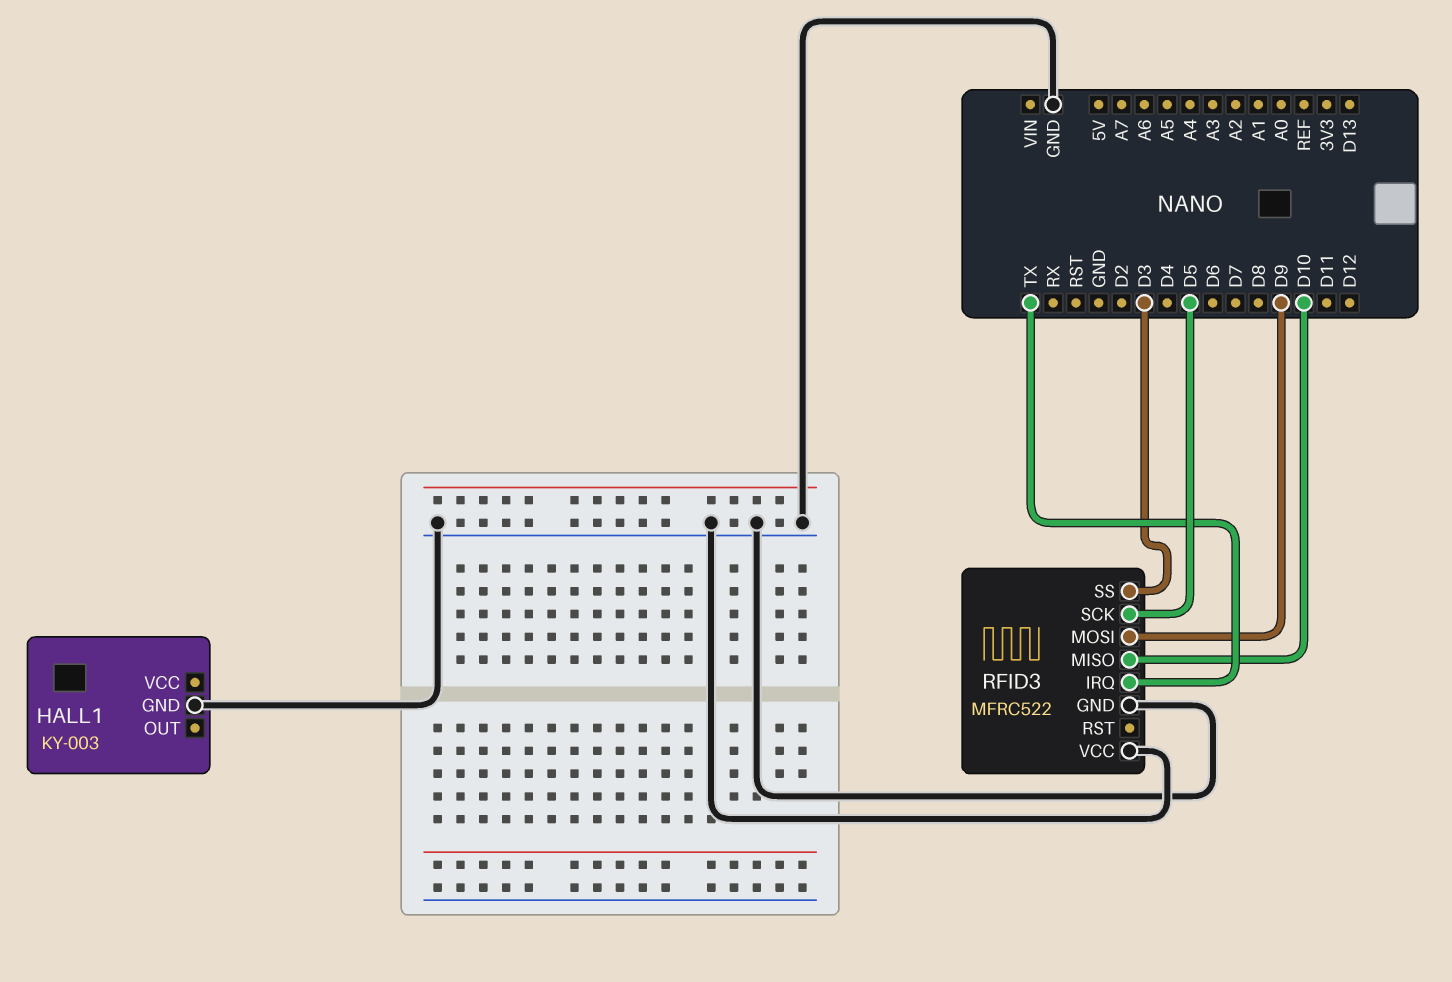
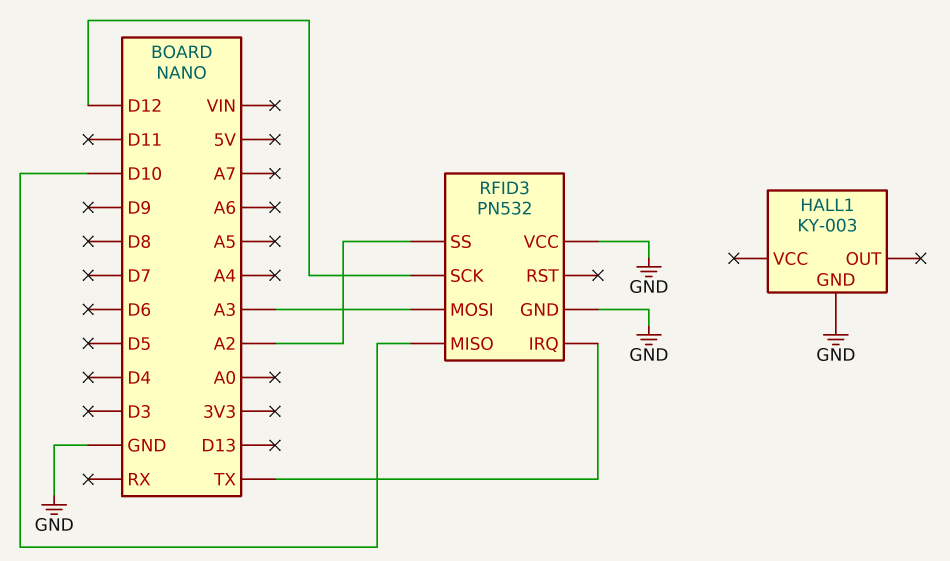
RFID3: MFRC522 -> PN532
RFID3 pin MOSI: D9 -> A3
RFID3 pin SCK: D5 -> D12
RFID3 pin SS: D3 -> A2

